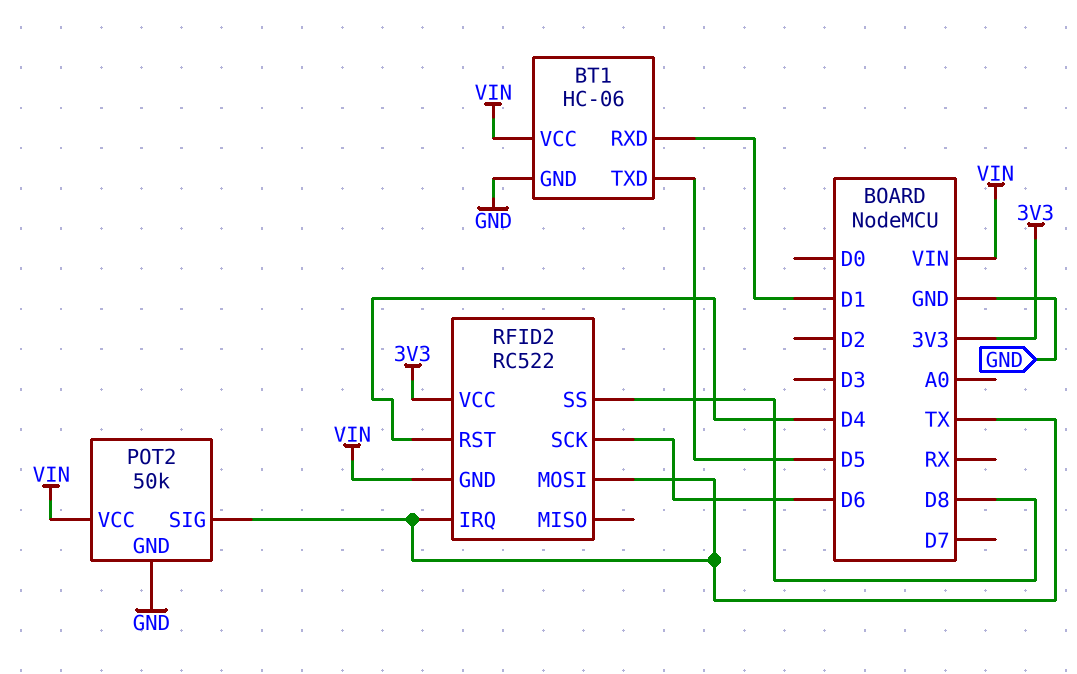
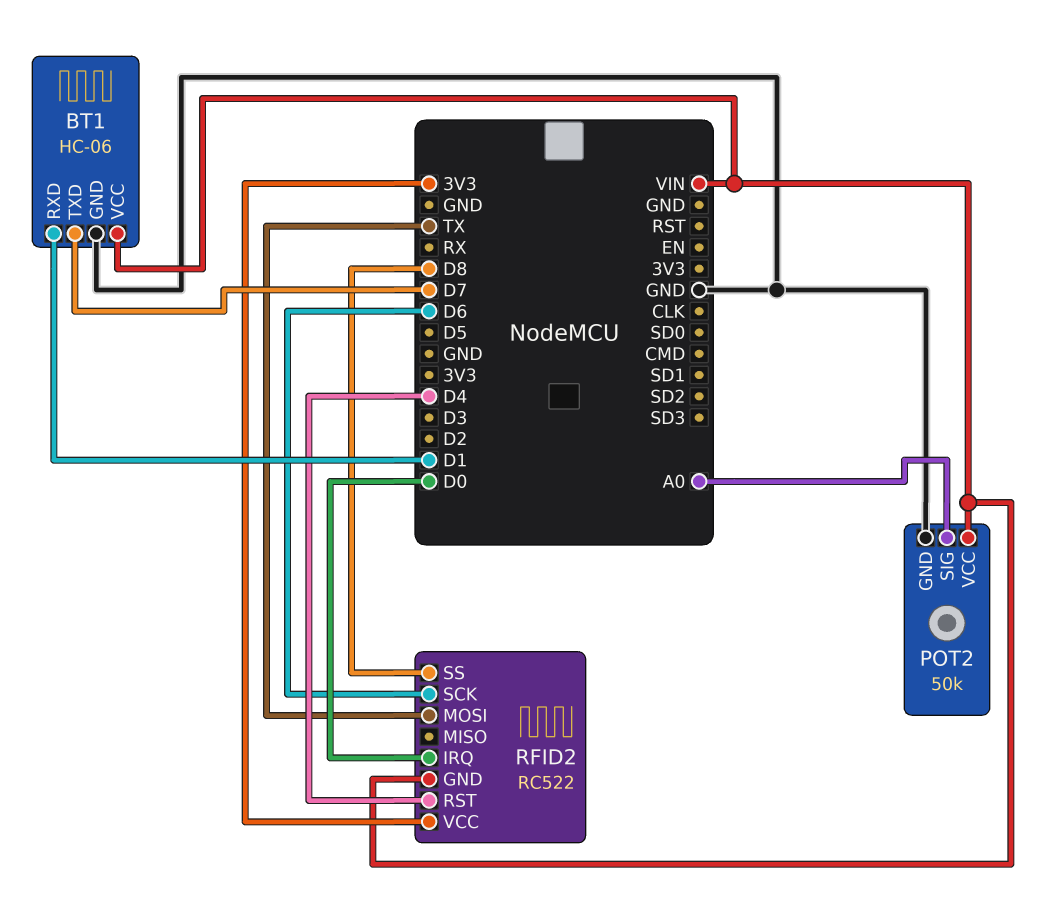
BT1 pin TXD: D5 -> D7
POT2 pin SIG: TX -> A0
RFID2 pin IRQ: TX -> D0

